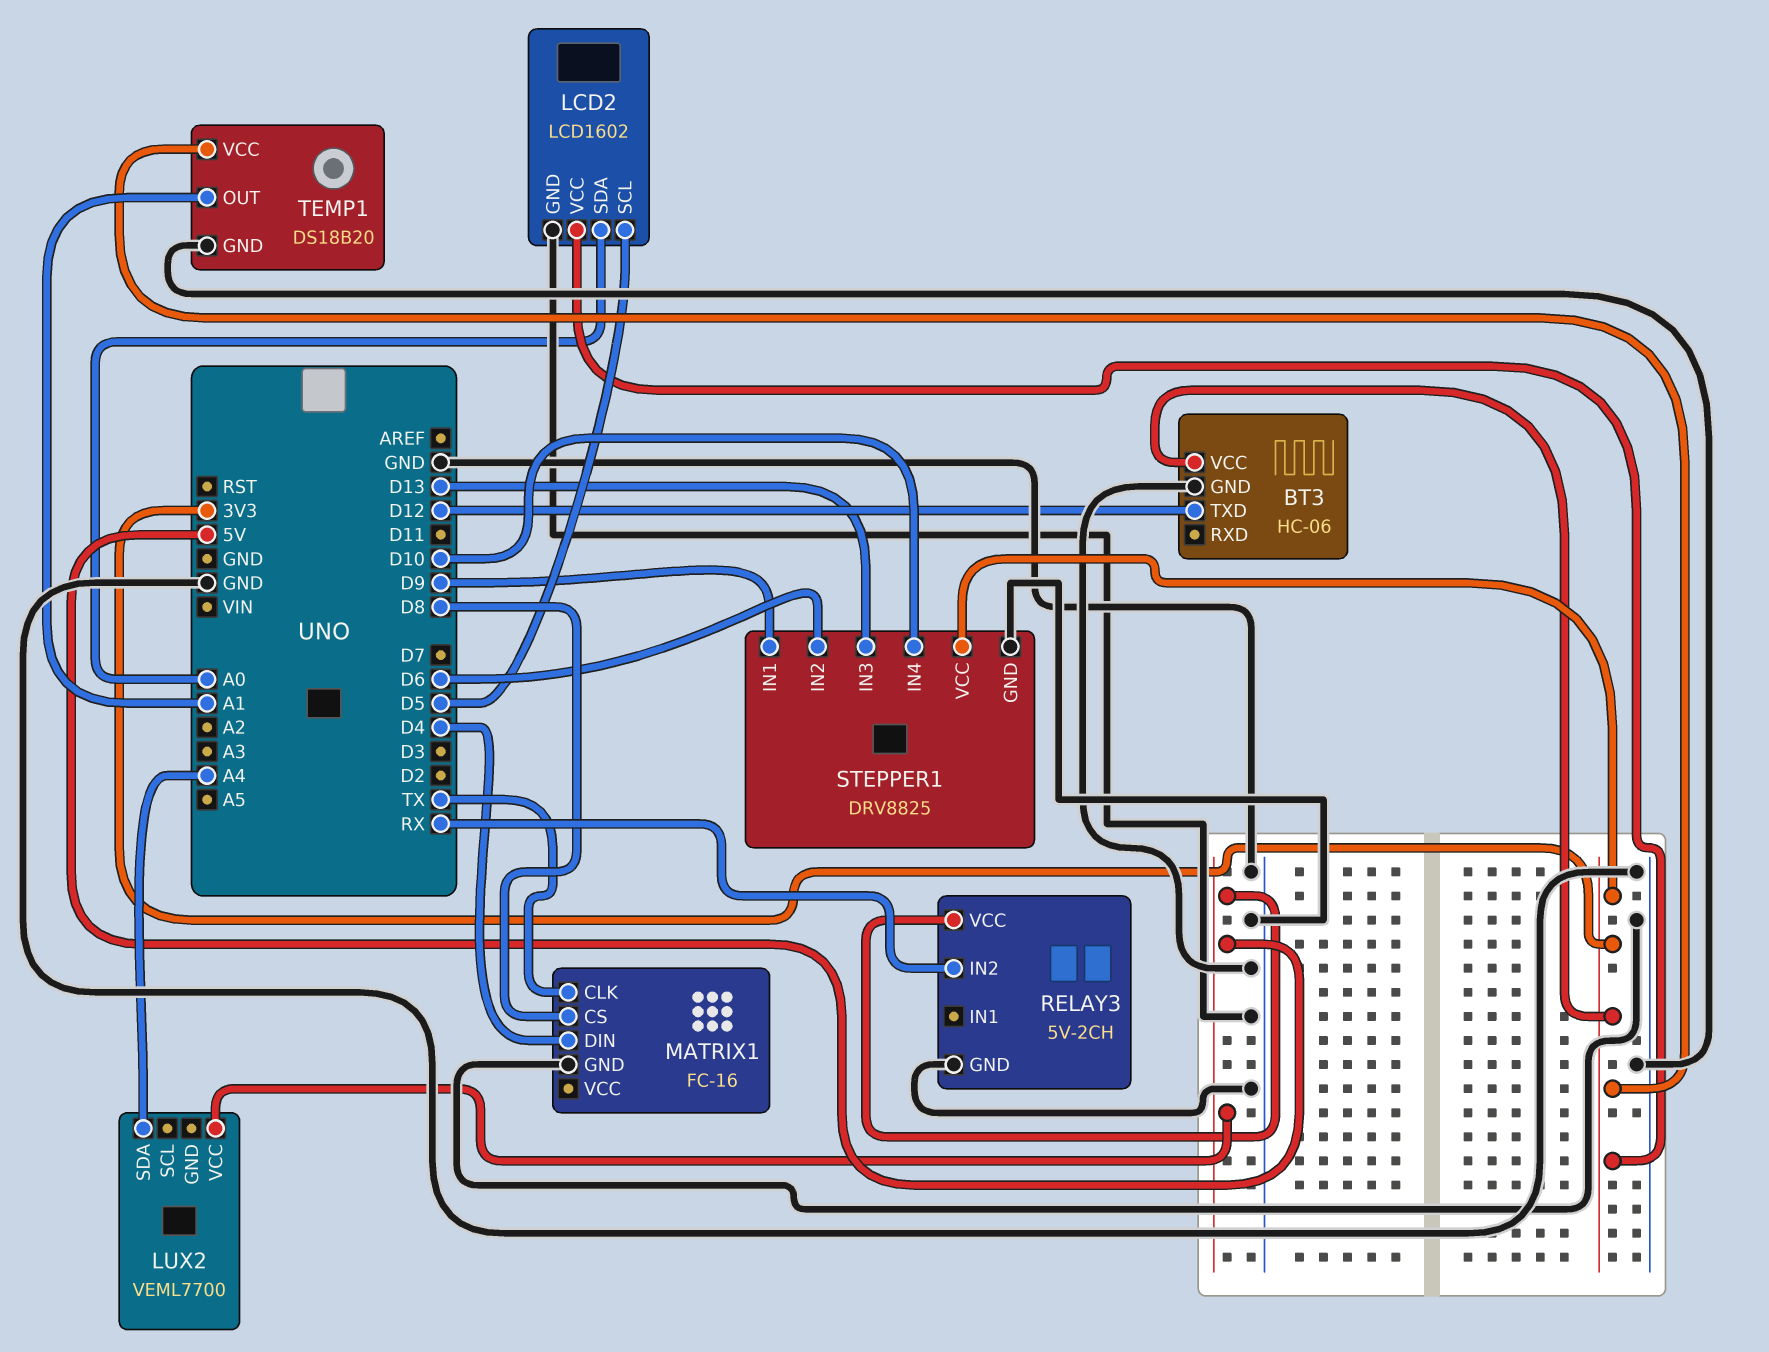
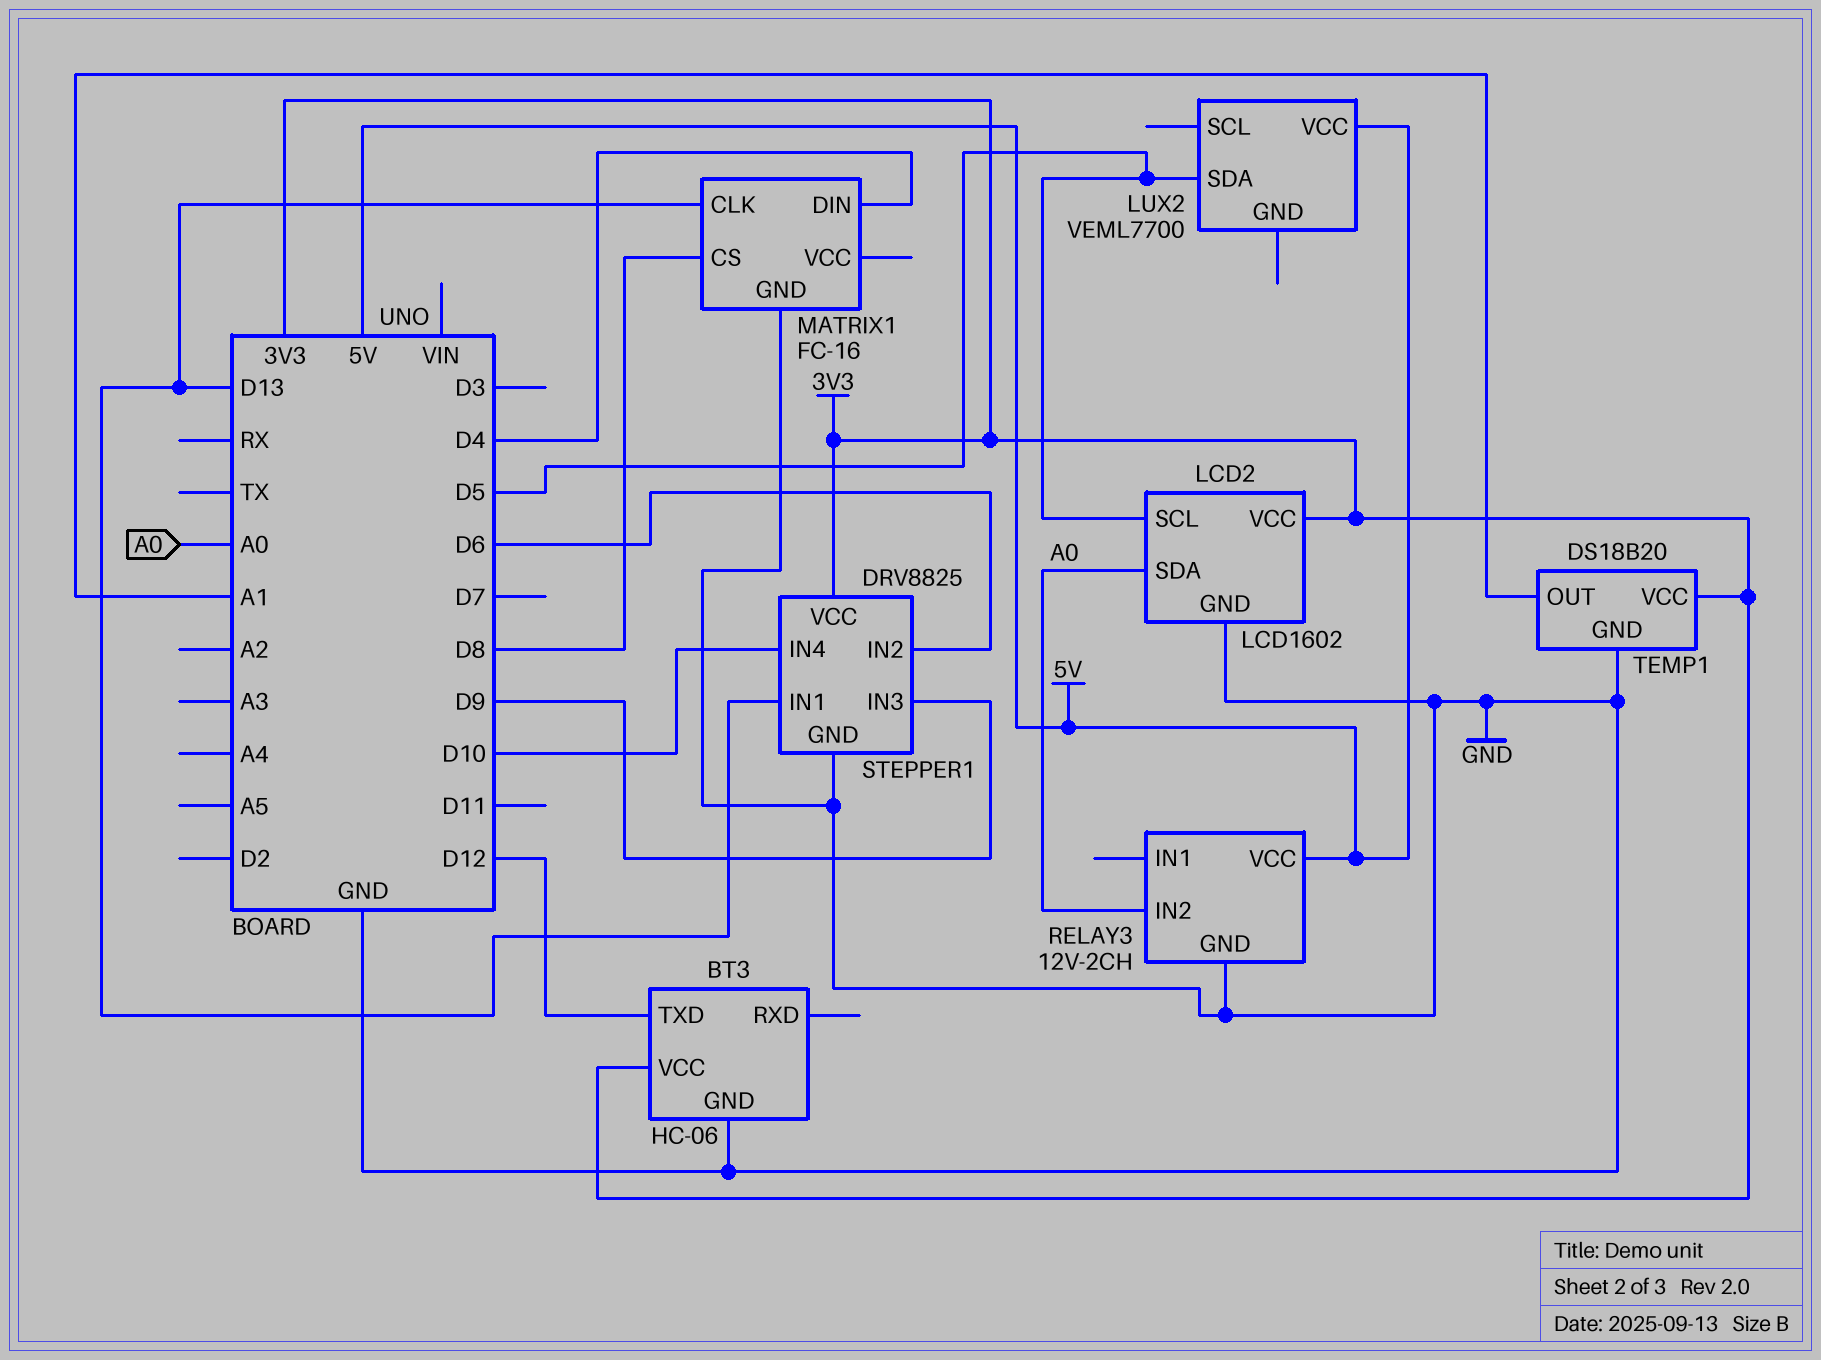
LUX2 pin SDA: A4 -> D5
MATRIX1 pin CLK: TX -> D13
RELAY3: 5V-2CH -> 12V-2CH
RELAY3 pin IN2: RX -> A0
STEPPER1 pin IN1: D9 -> D13
STEPPER1 pin IN3: D13 -> D9

